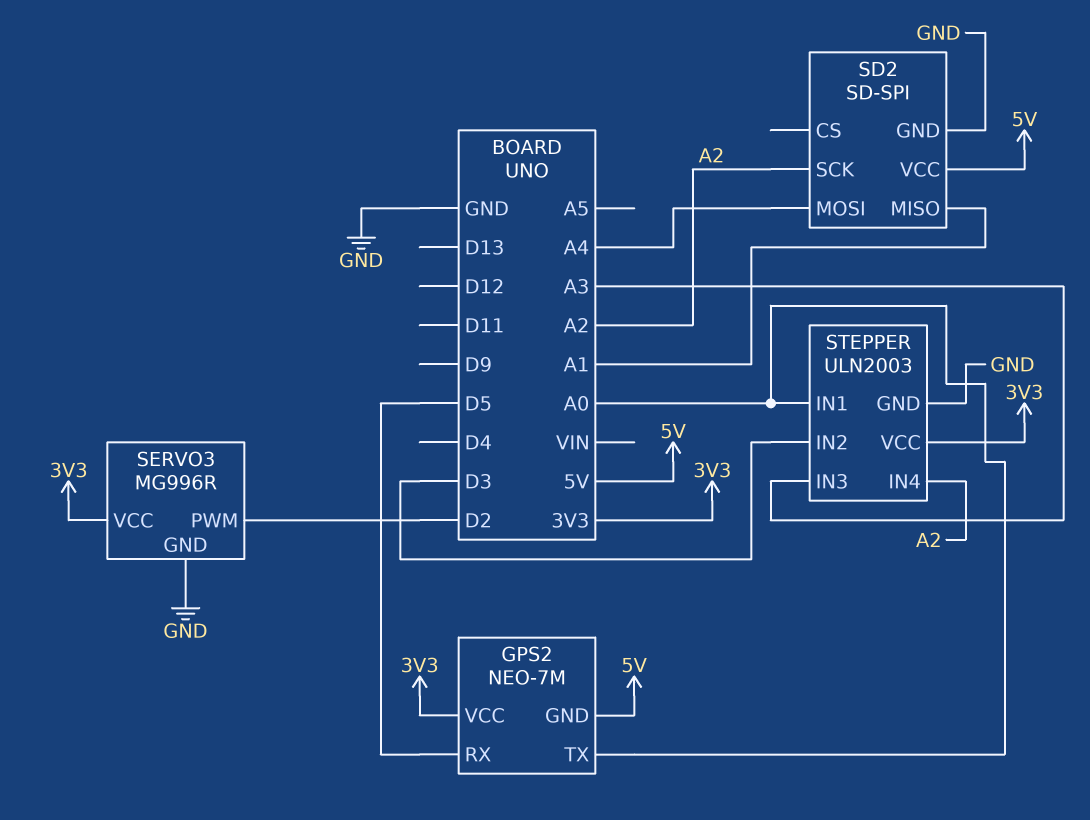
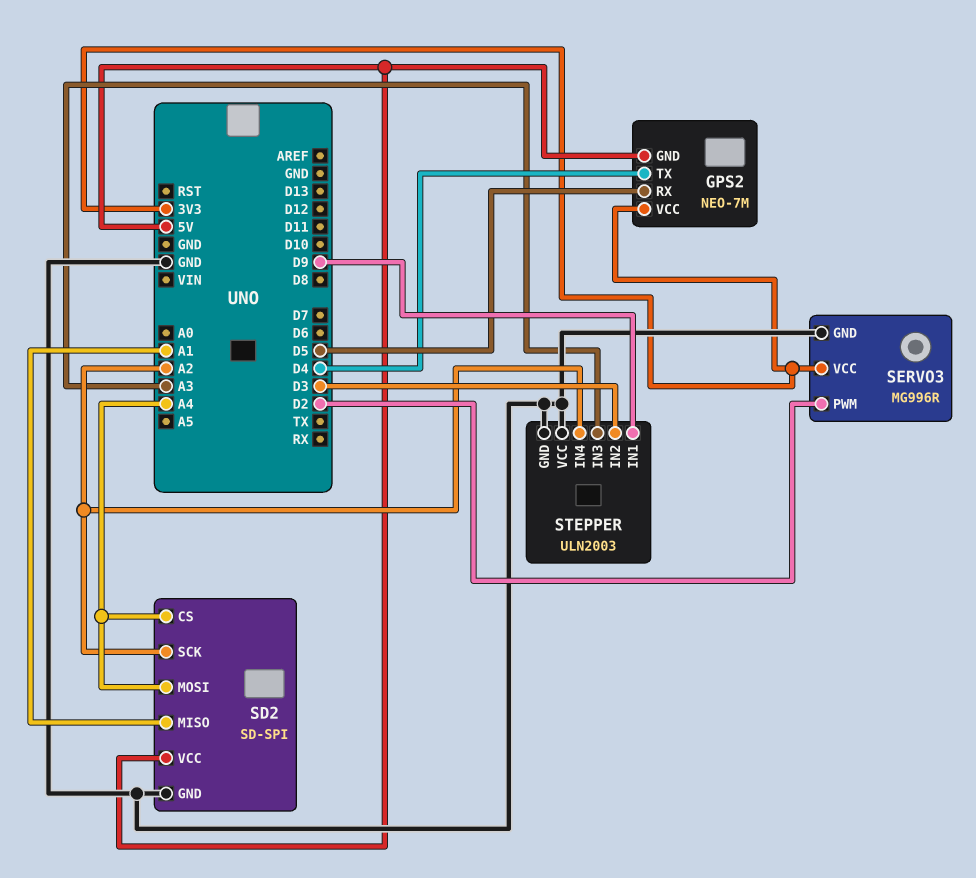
GPS2 pin TX: A0 -> D4
SD2 pin CS: none -> A4
STEPPER pin IN1: A0 -> D9
STEPPER pin VCC: 3V3 -> GND

